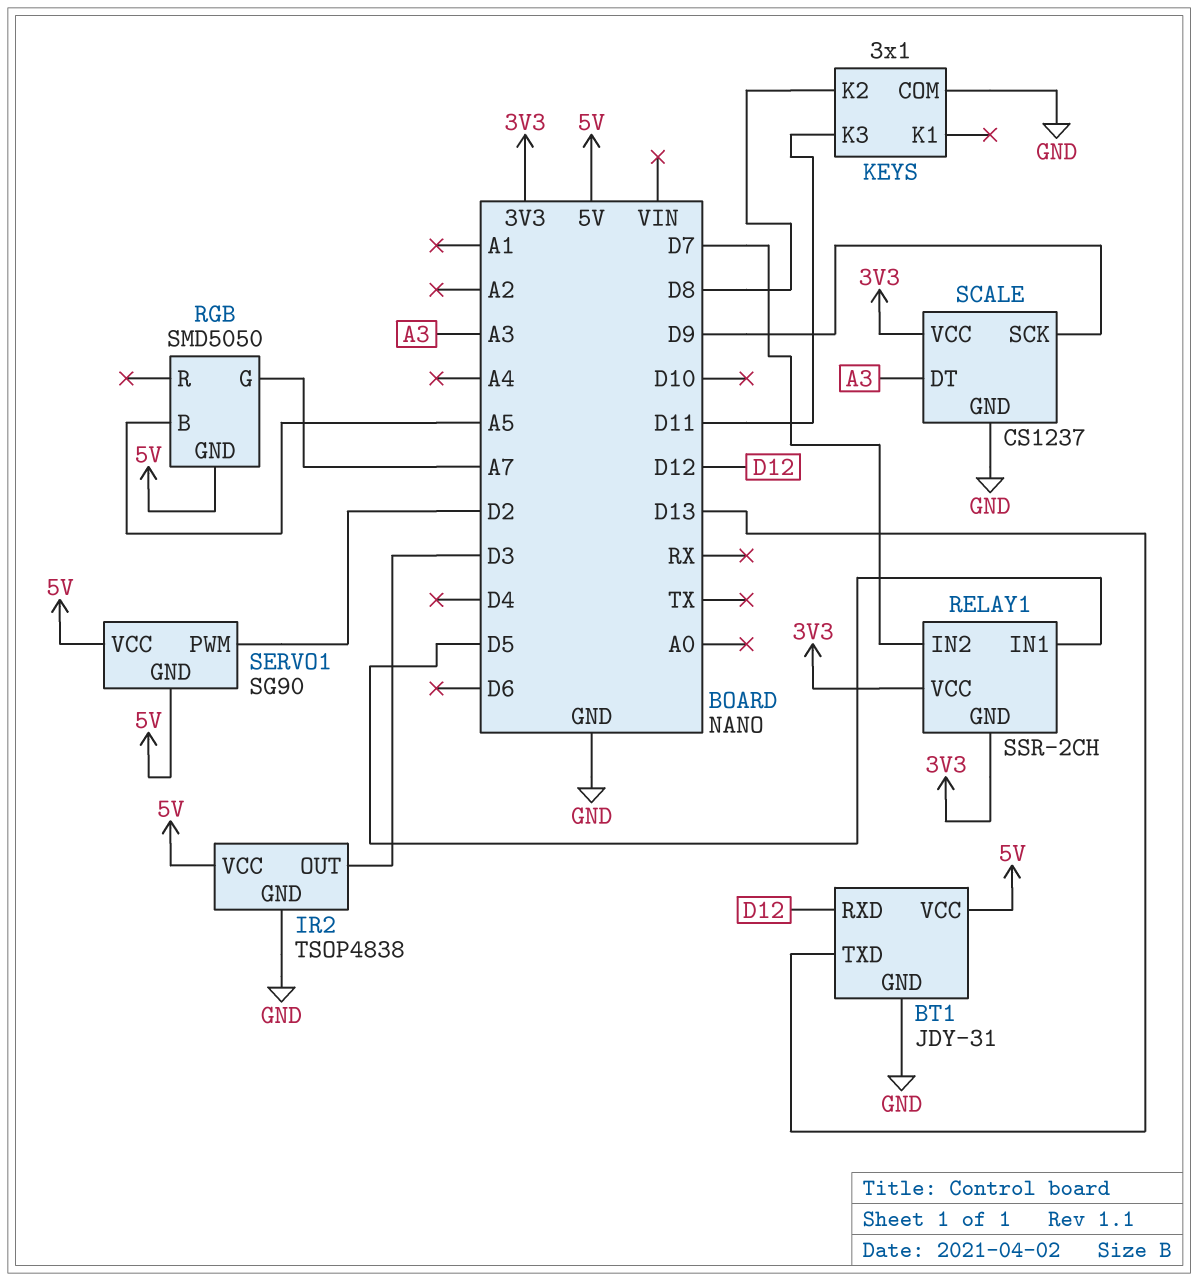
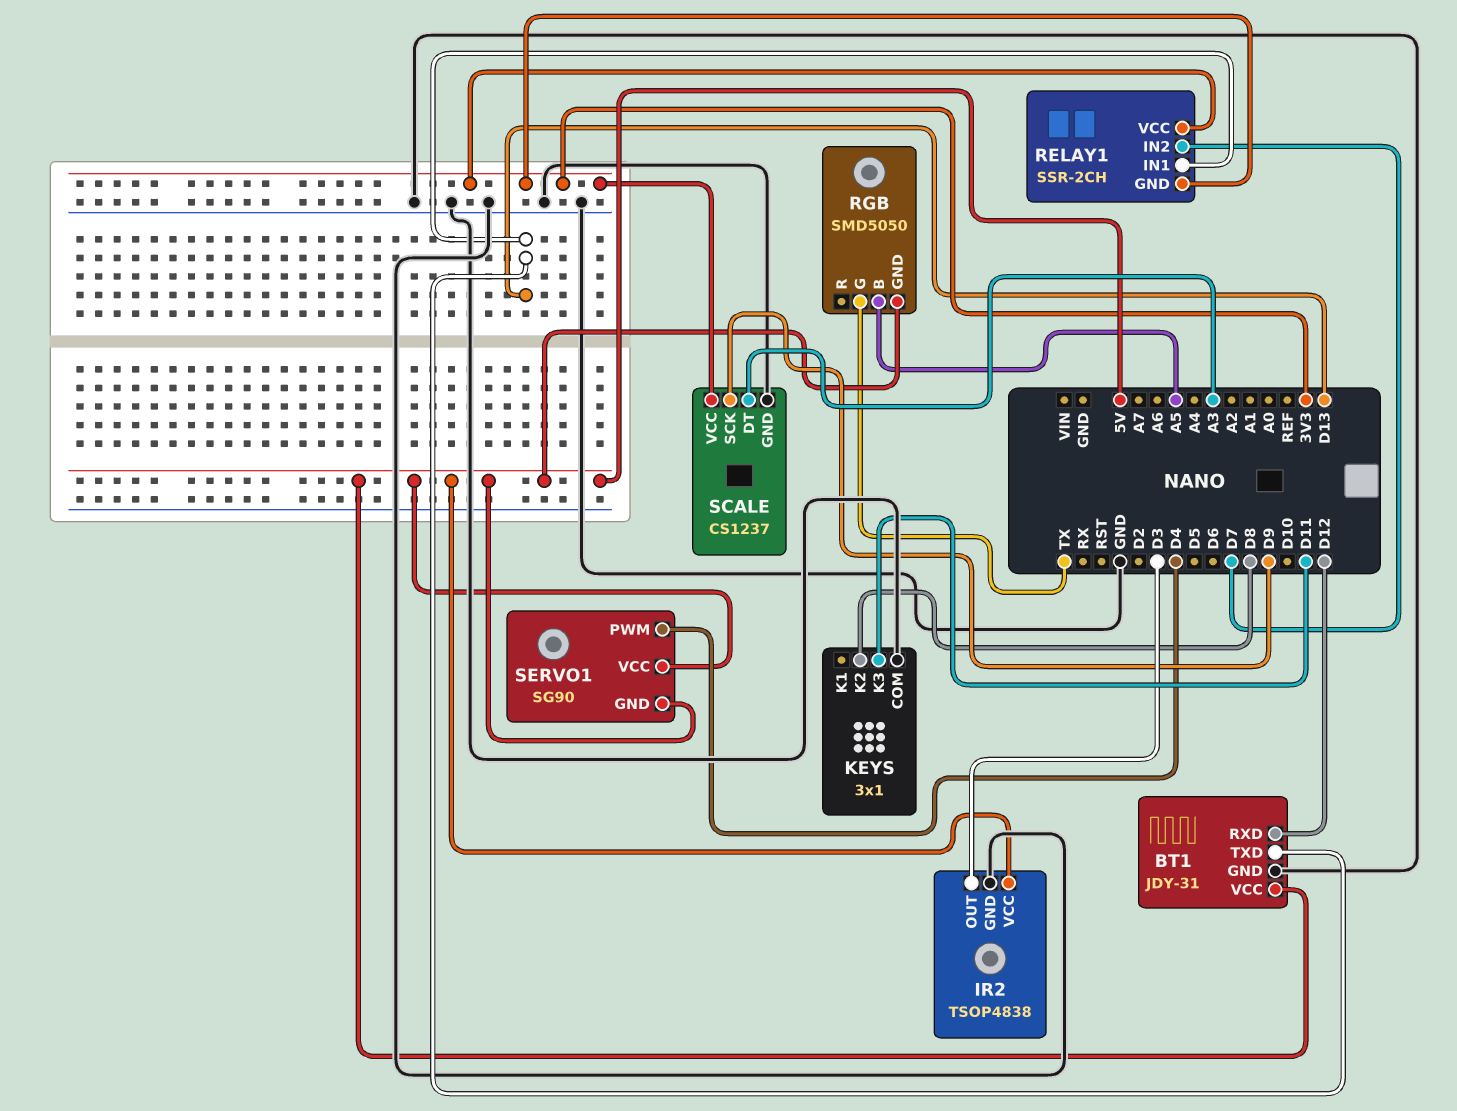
RELAY1 pin IN1: D5 -> D13
RGB pin G: A7 -> TX
SERVO1 pin PWM: D2 -> D4

